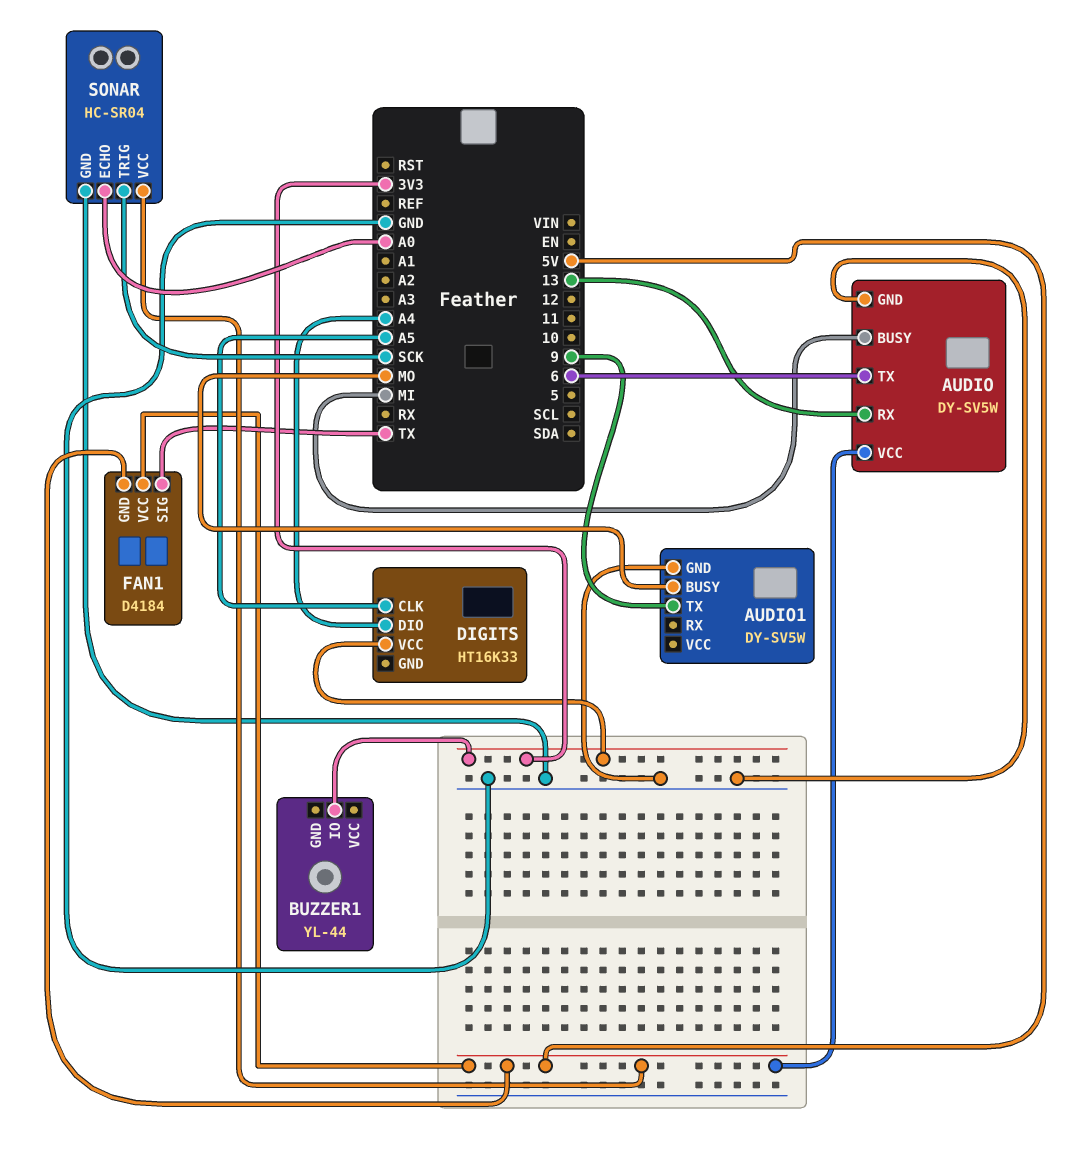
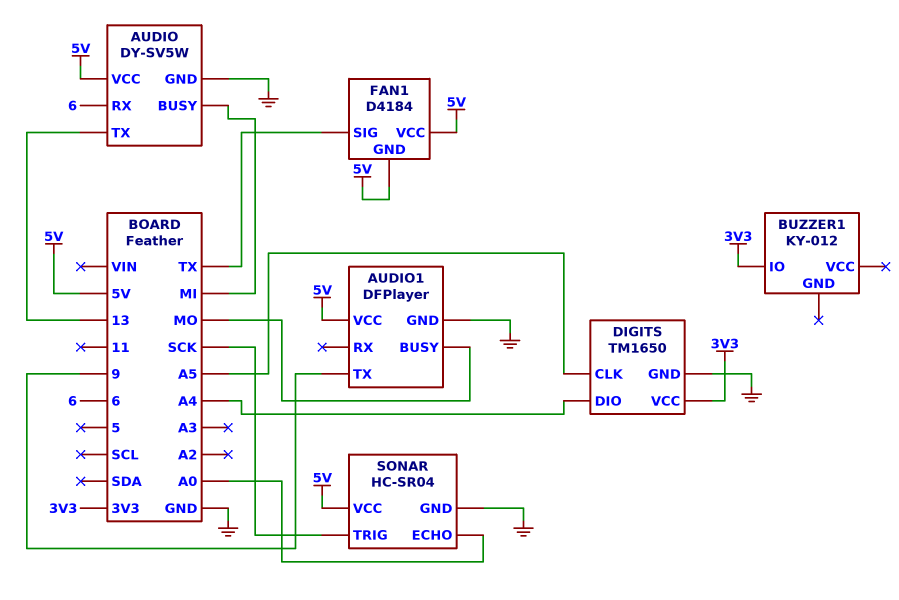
AUDIO pin RX: 13 -> 6
AUDIO pin TX: 6 -> 13
AUDIO1: DY-SV5W -> DFPlayer
AUDIO1 pin VCC: none -> 5V
BUZZER1: YL-44 -> KY-012
DIGITS: HT16K33 -> TM1650
DIGITS pin GND: none -> GND

